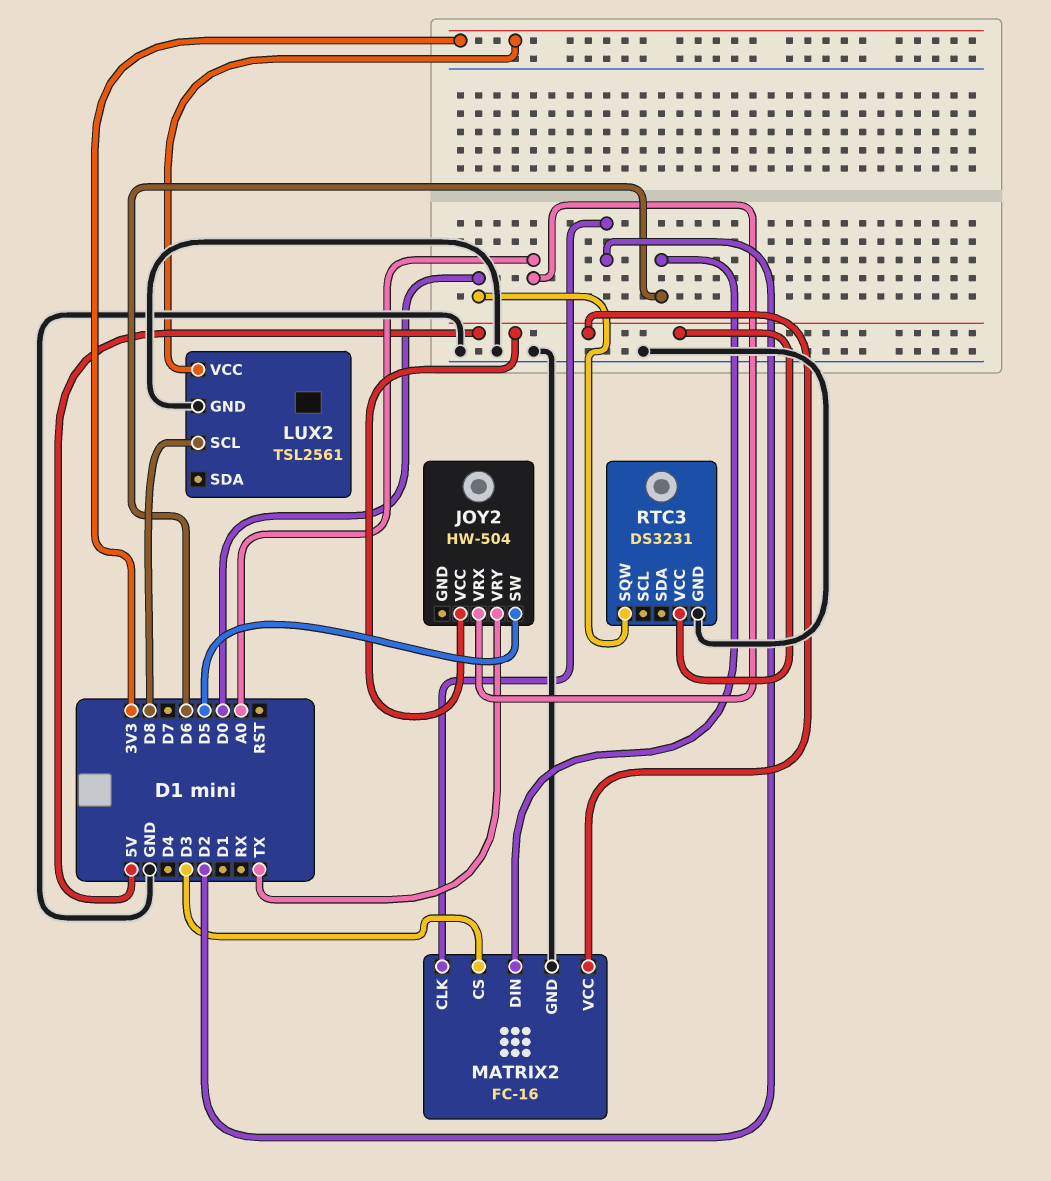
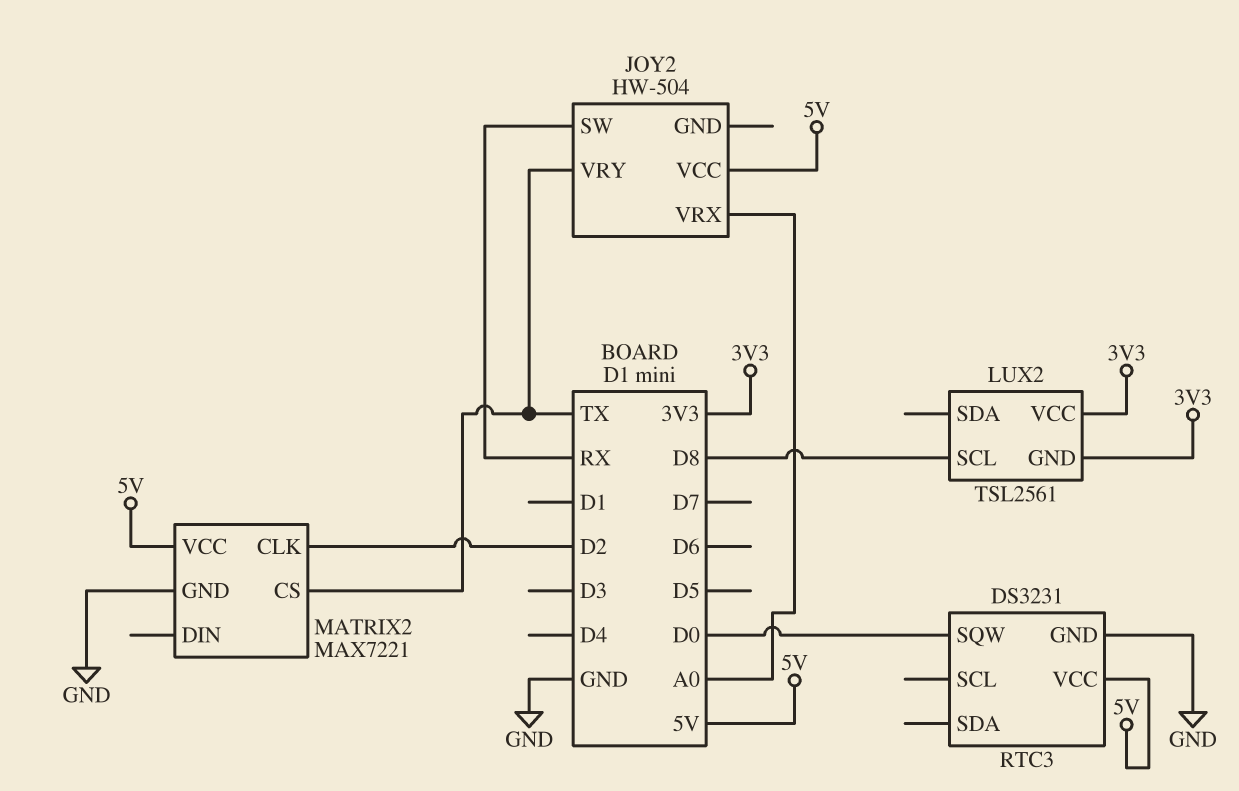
JOY2 pin SW: D5 -> RX
LUX2 pin GND: GND -> 3V3
MATRIX2: FC-16 -> MAX7221
MATRIX2 pin CS: D3 -> TX
MATRIX2 pin DIN: D6 -> none

